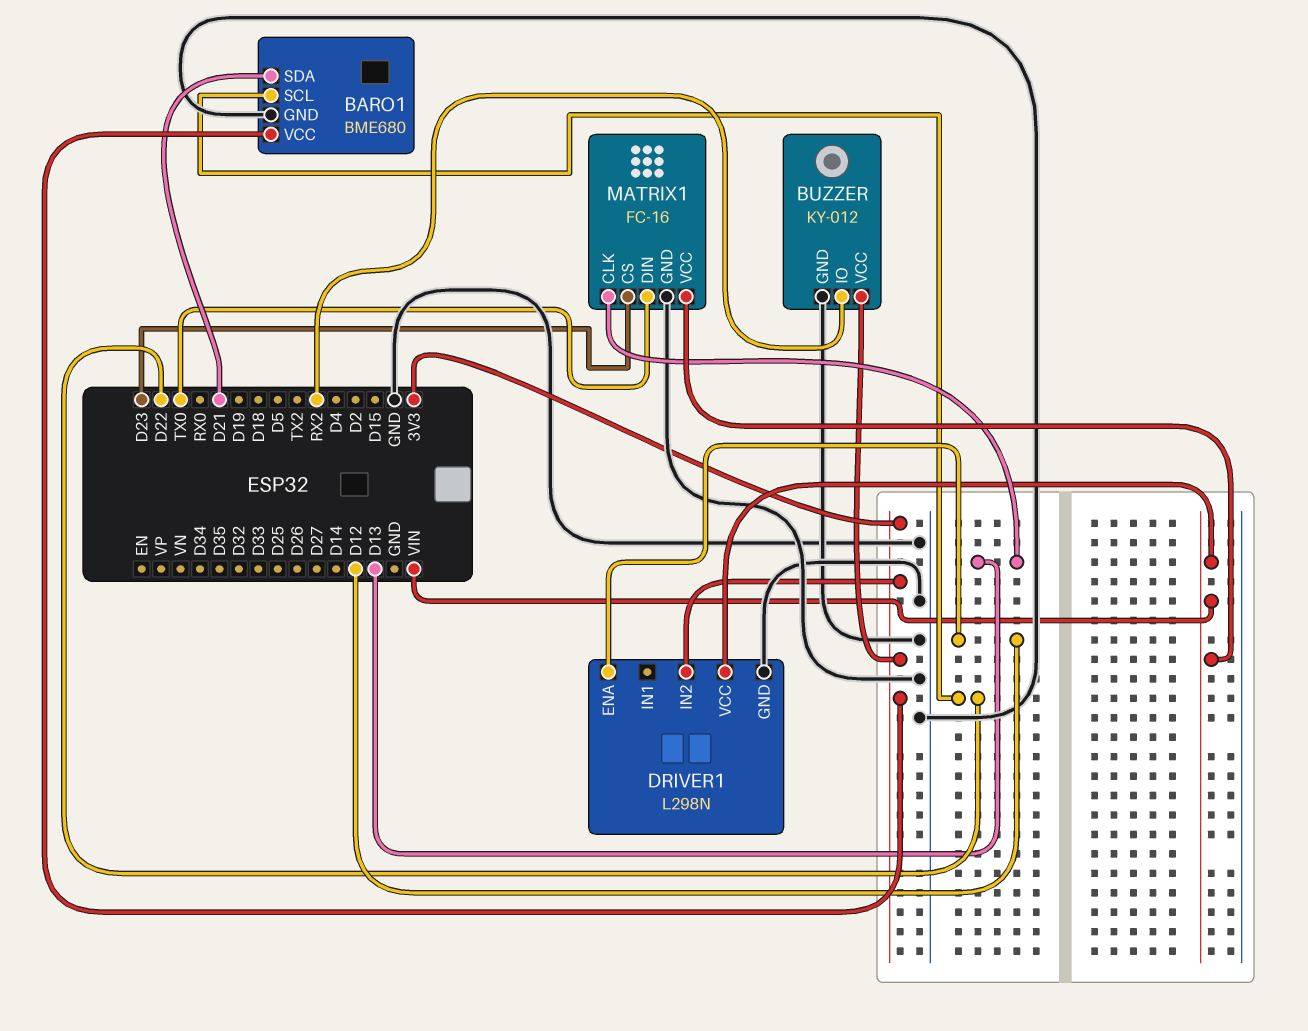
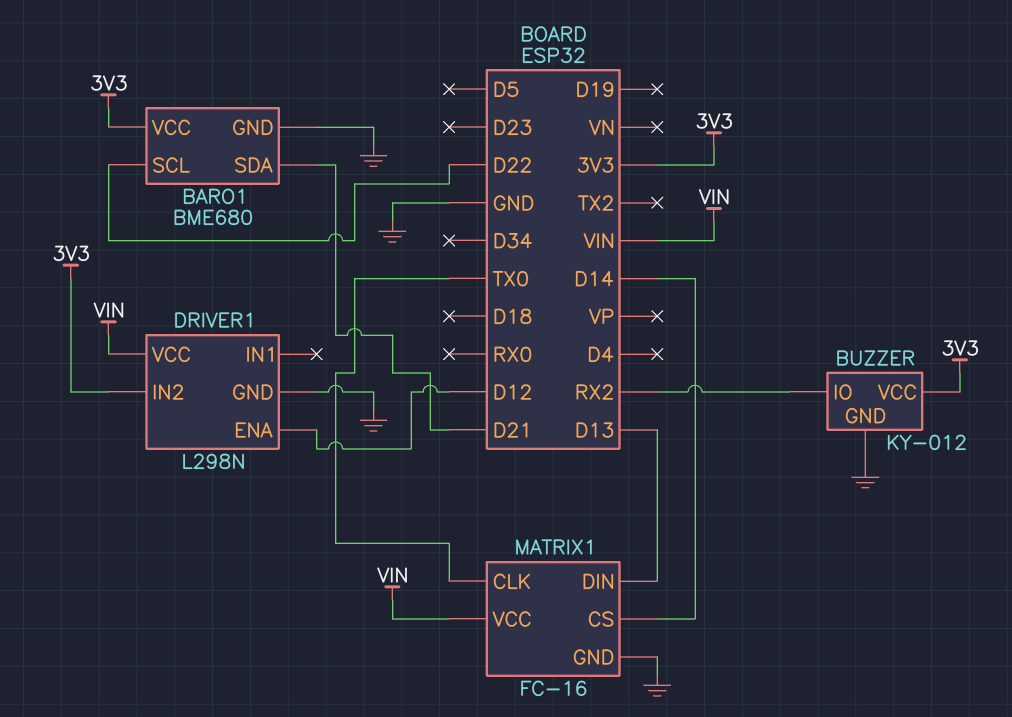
MATRIX1 pin CLK: D13 -> TX0
MATRIX1 pin CS: D23 -> D14
MATRIX1 pin DIN: TX0 -> D13

